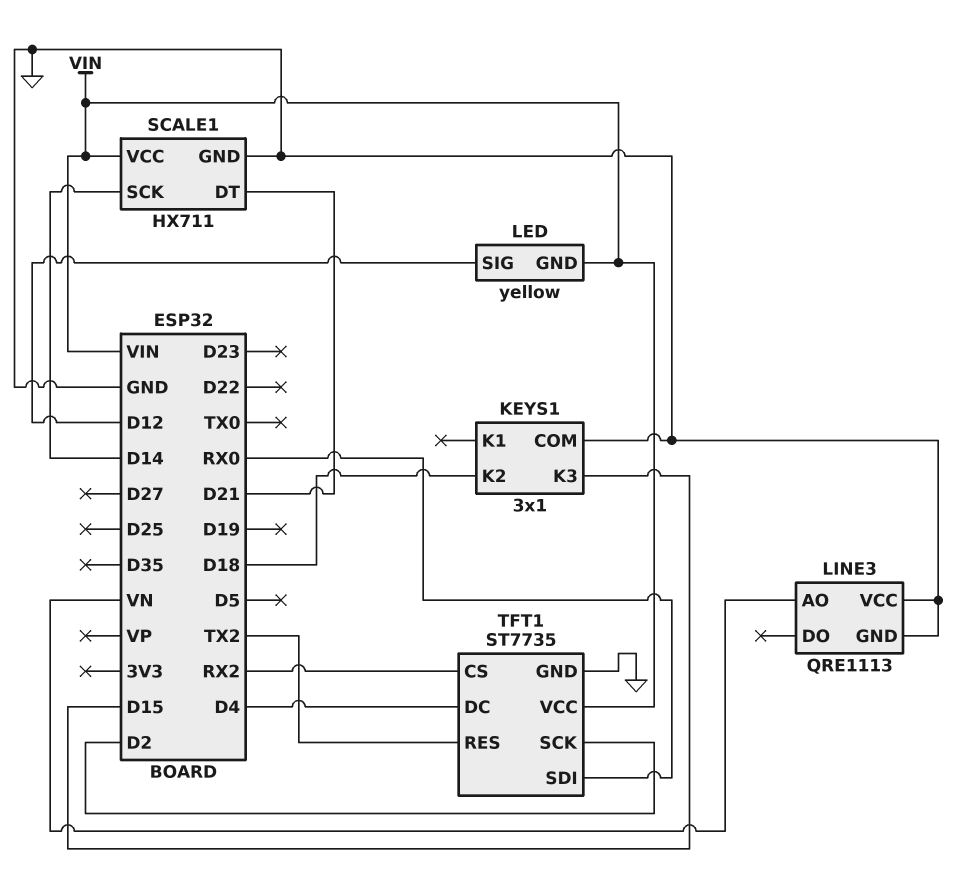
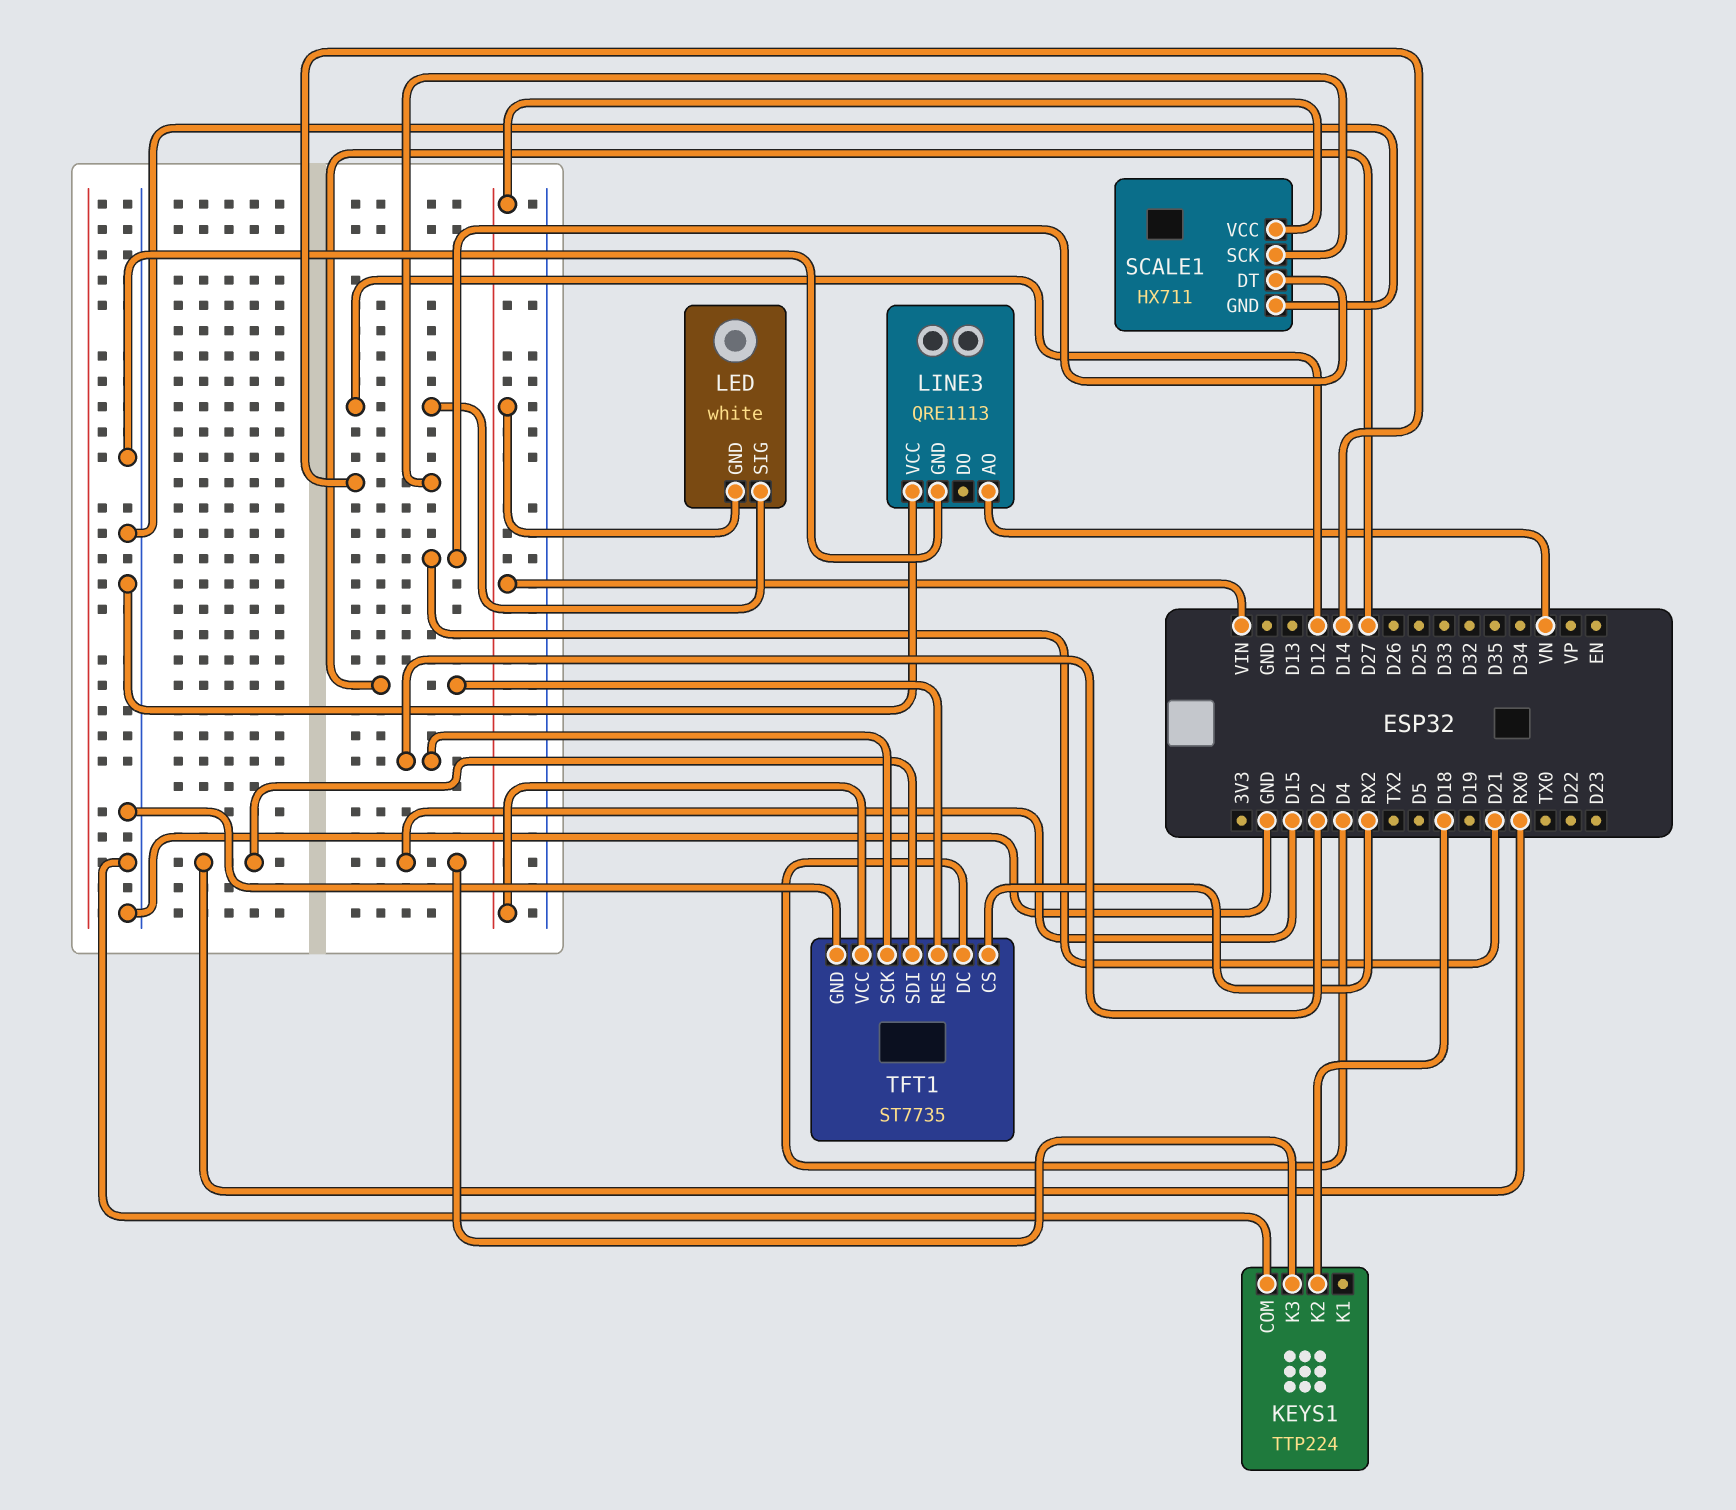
KEYS1: 3x1 -> TTP224
LED: yellow -> white
TFT1 pin RES: TX2 -> D27

